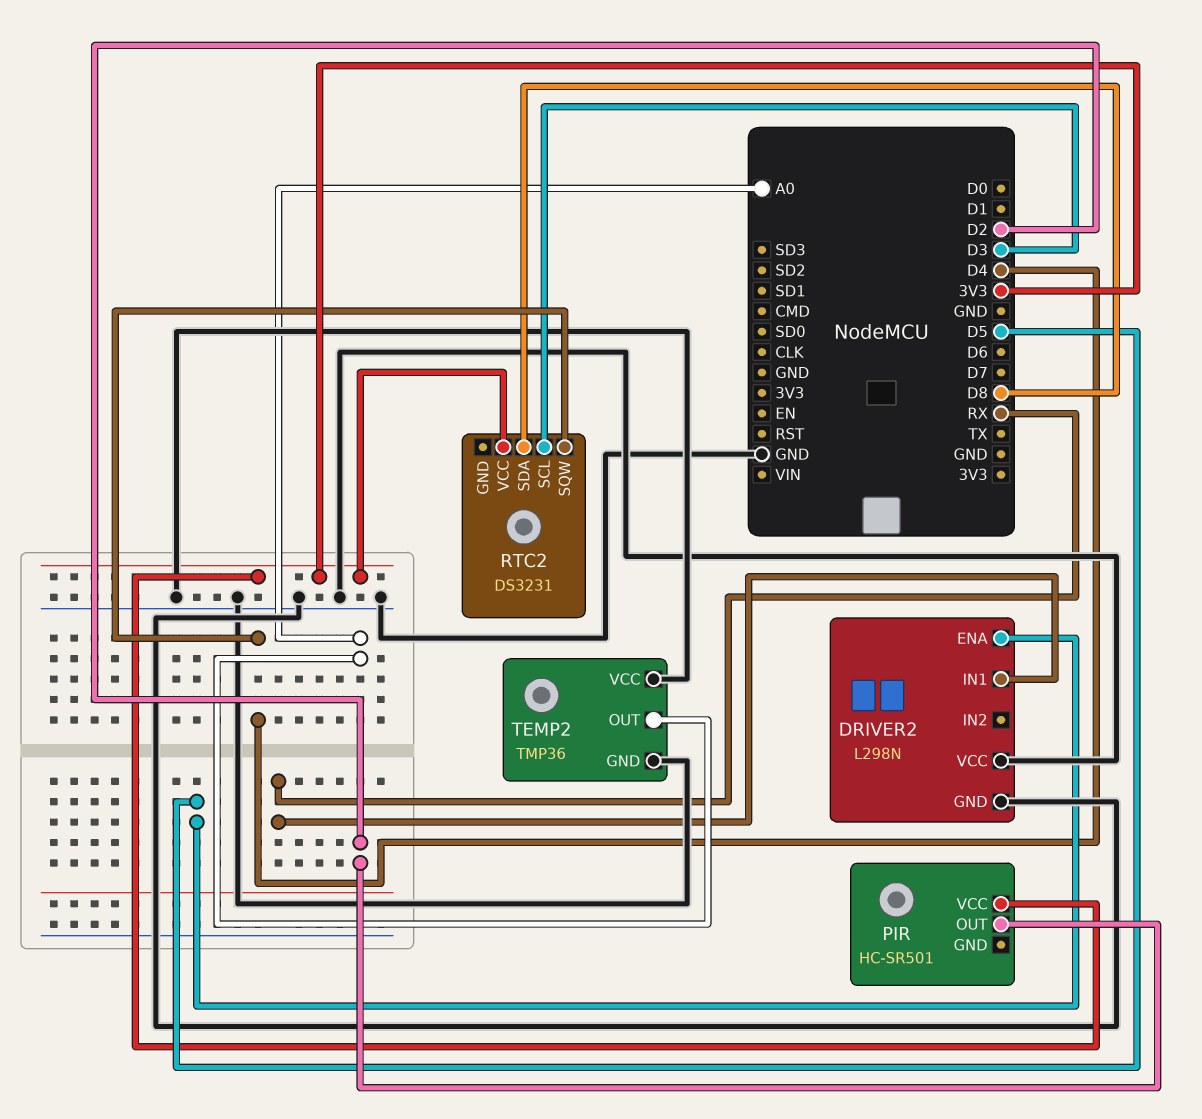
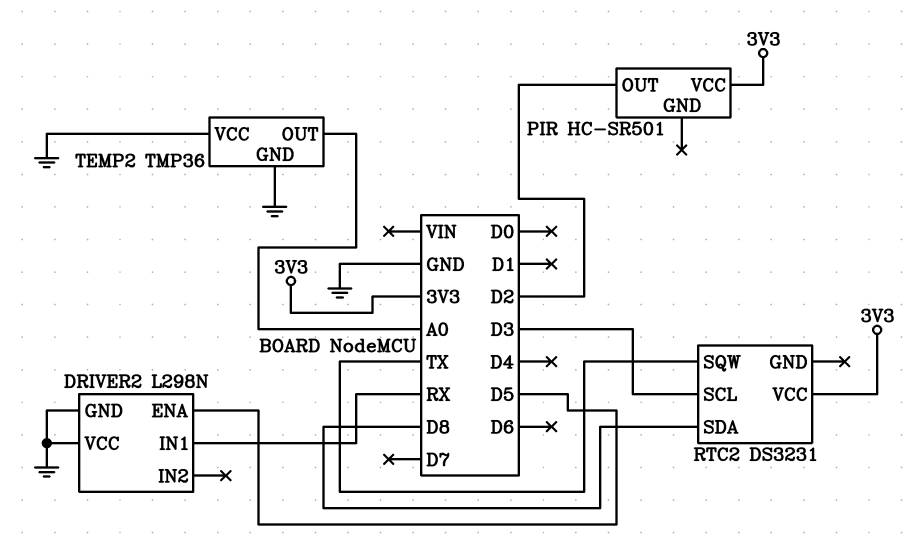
RTC2 pin SQW: D4 -> TX

